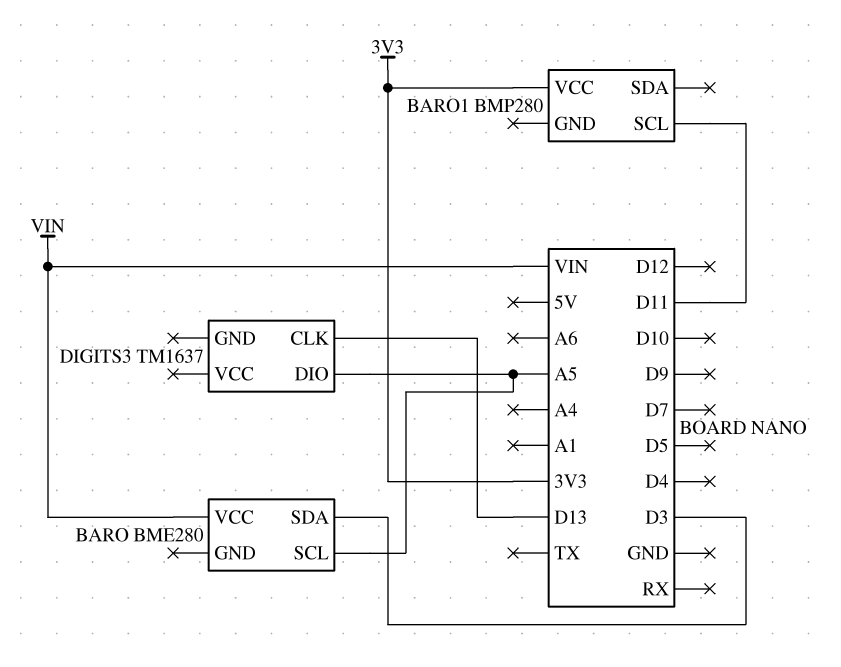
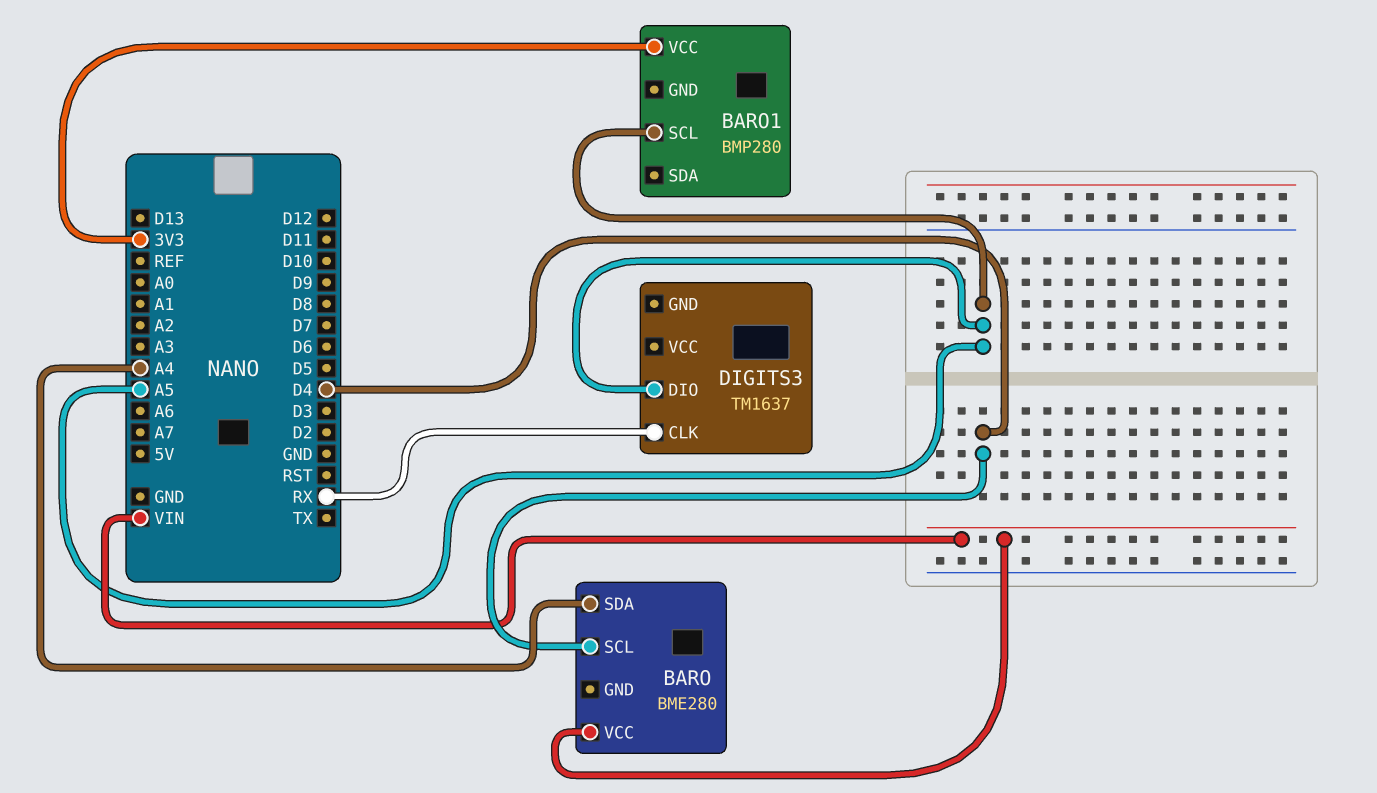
BARO pin SCL: A5 -> D4
BARO pin SDA: D3 -> A4
BARO1 pin SCL: D11 -> A5
DIGITS3 pin CLK: D13 -> RX

